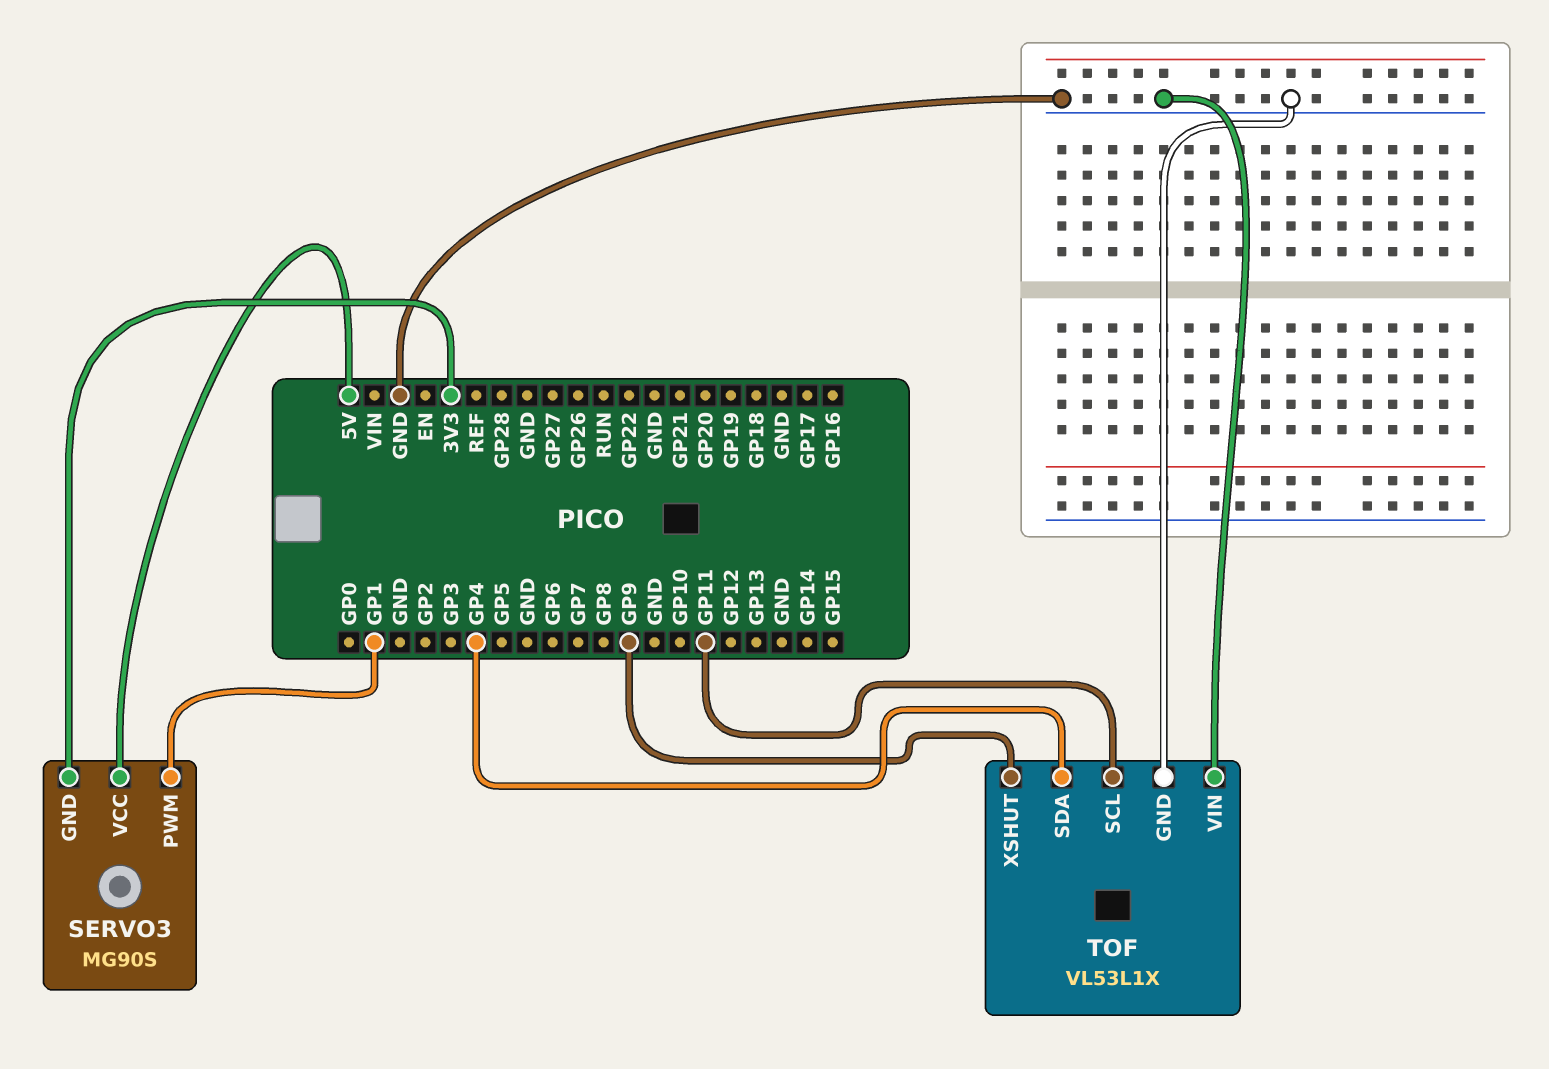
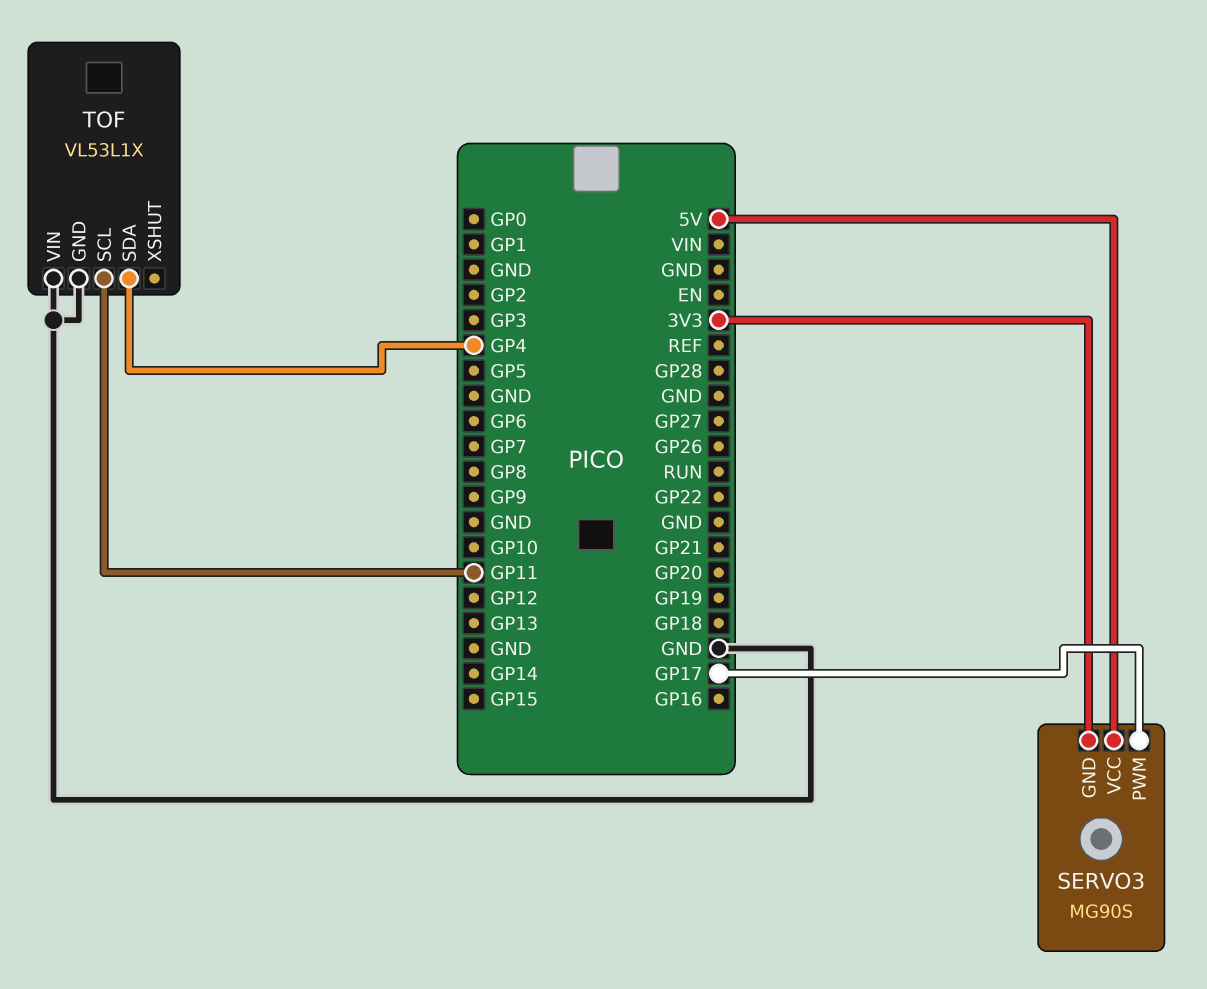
SERVO3 pin PWM: GP1 -> GP17
TOF pin XSHUT: GP9 -> none

